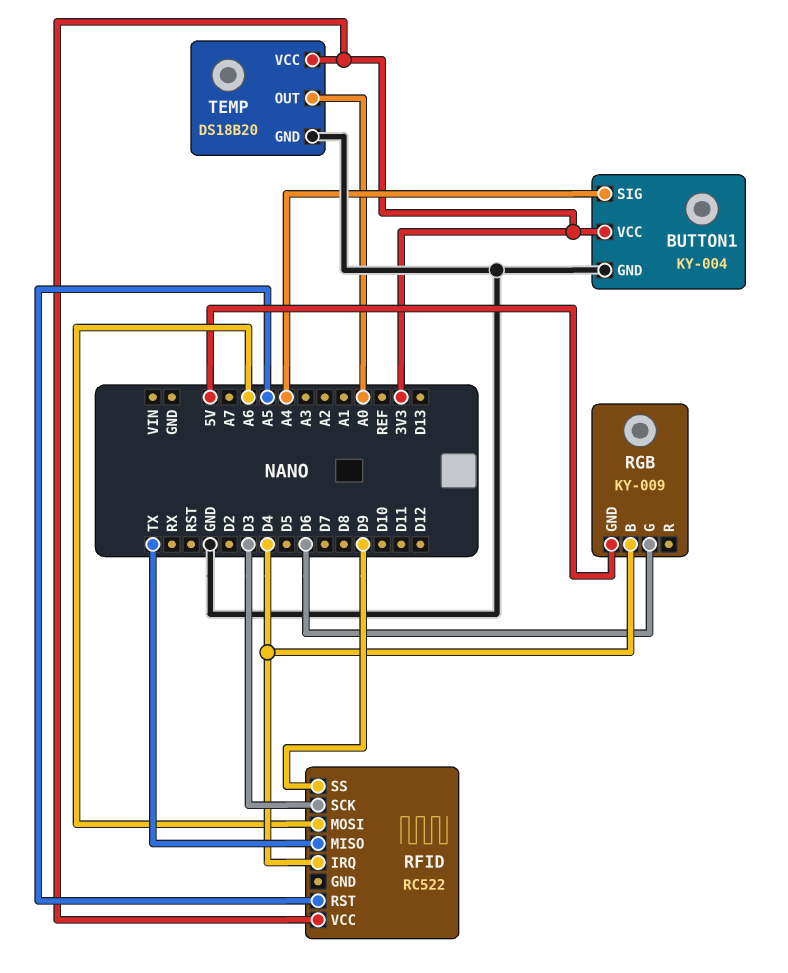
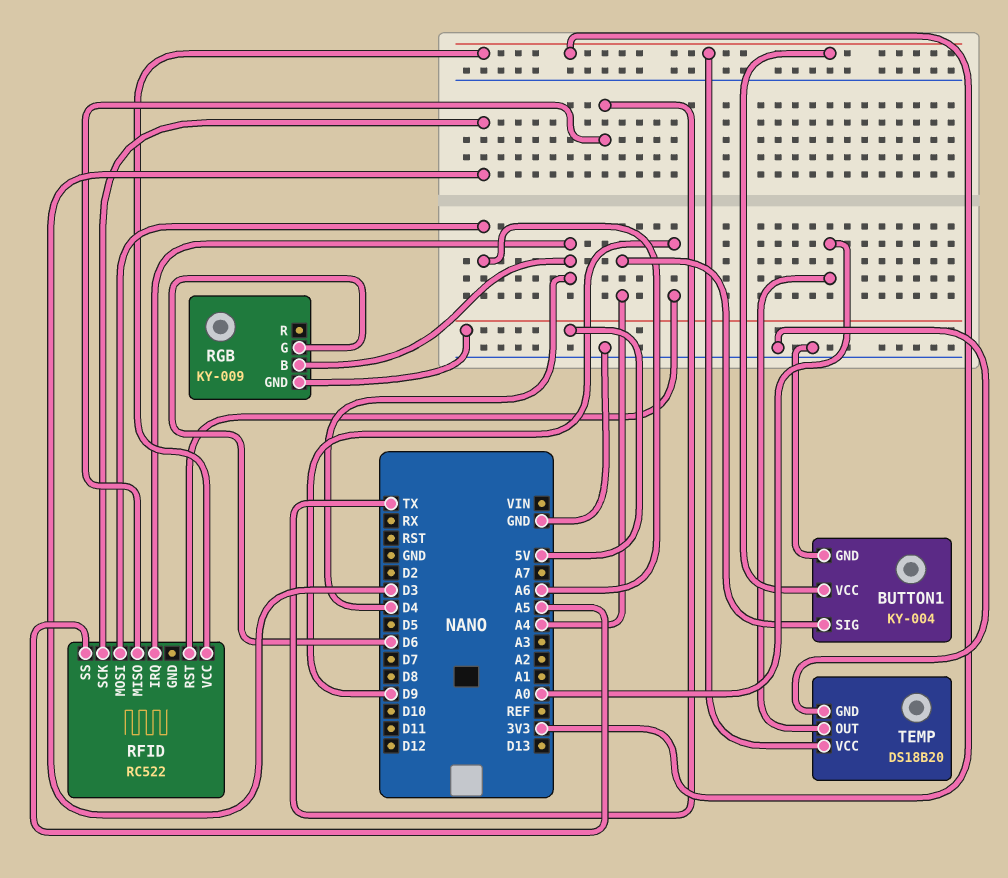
RFID pin RST: A5 -> D9
RFID pin SS: D9 -> A5

